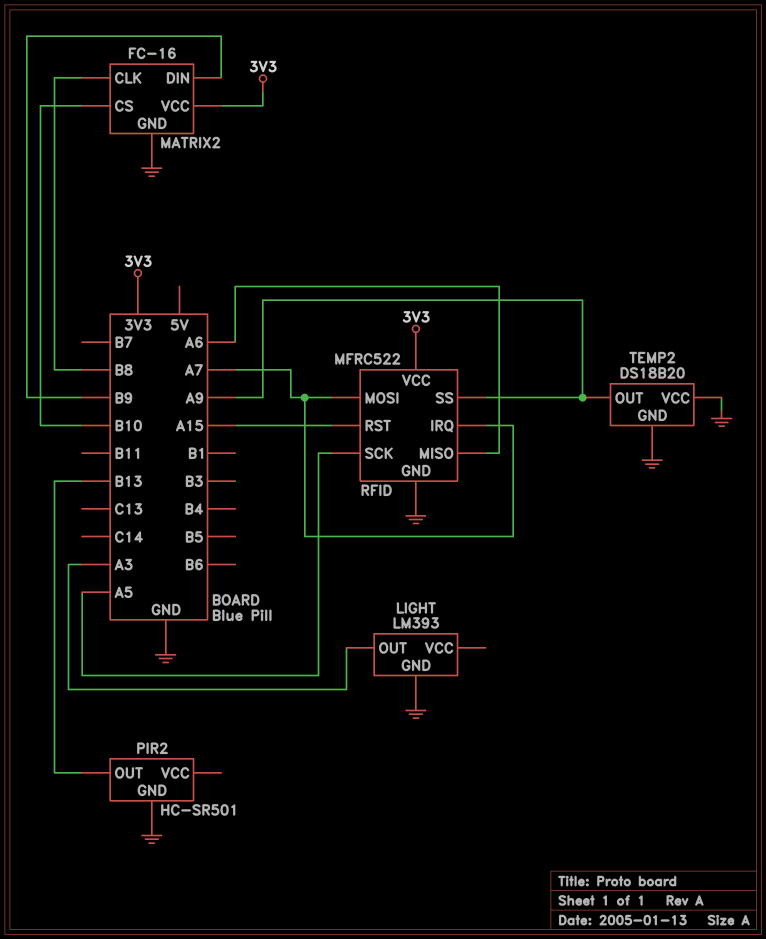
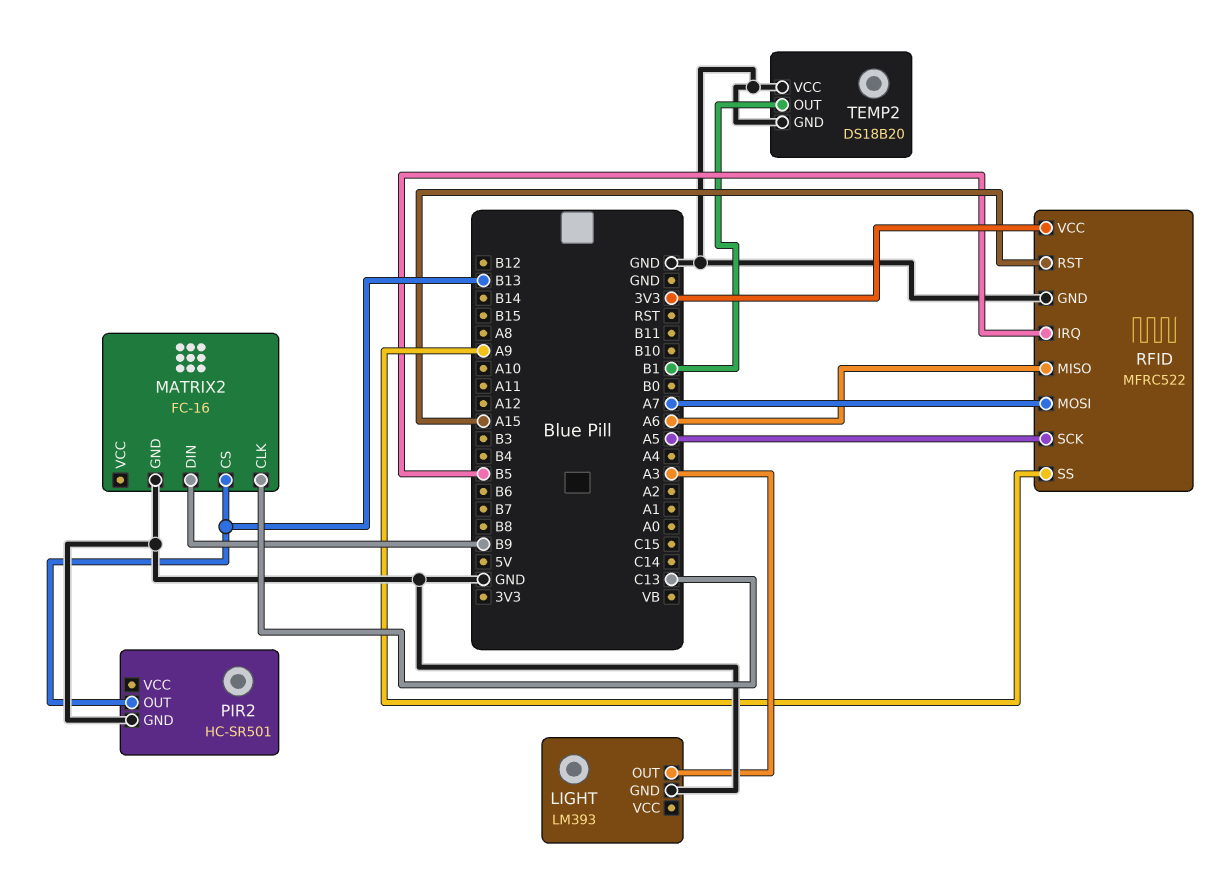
MATRIX2 pin CLK: B8 -> C13
MATRIX2 pin CS: B10 -> B13
MATRIX2 pin VCC: 3V3 -> none
RFID pin IRQ: A7 -> B5
TEMP2 pin OUT: A9 -> B1

